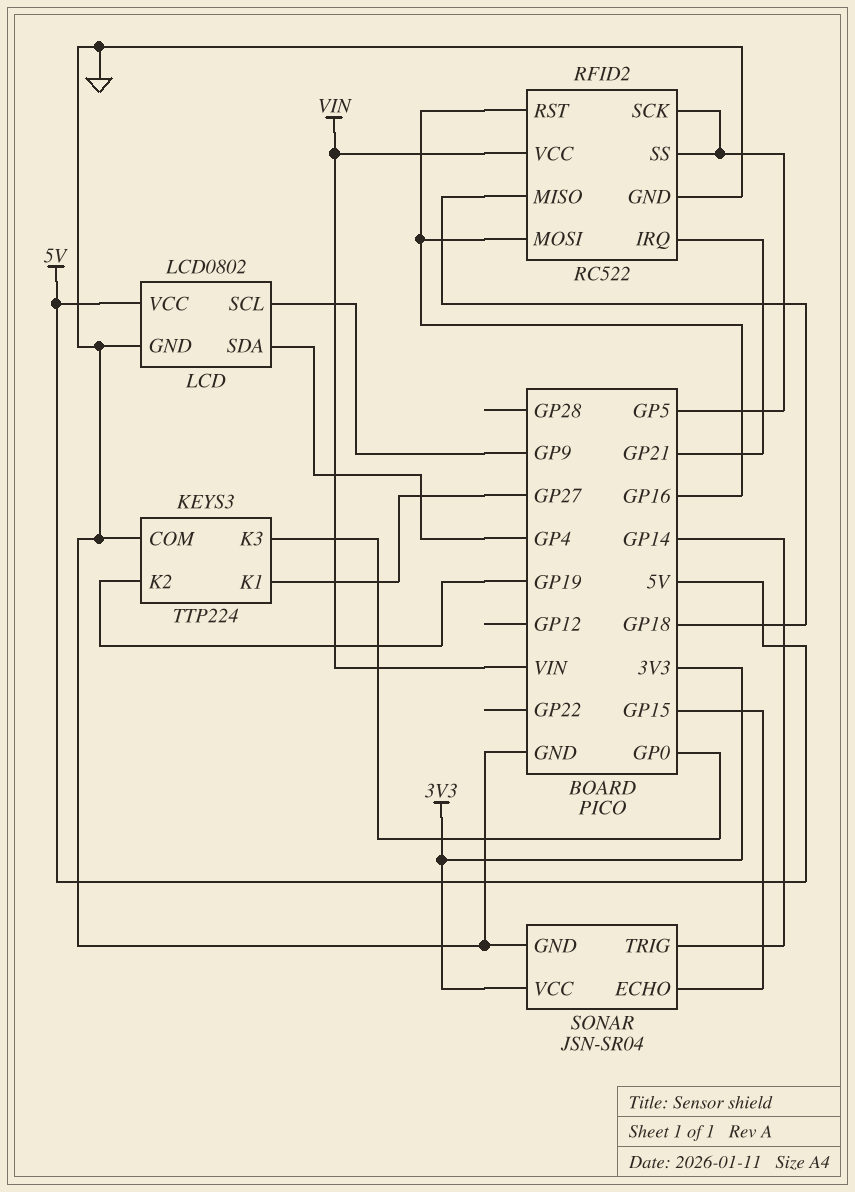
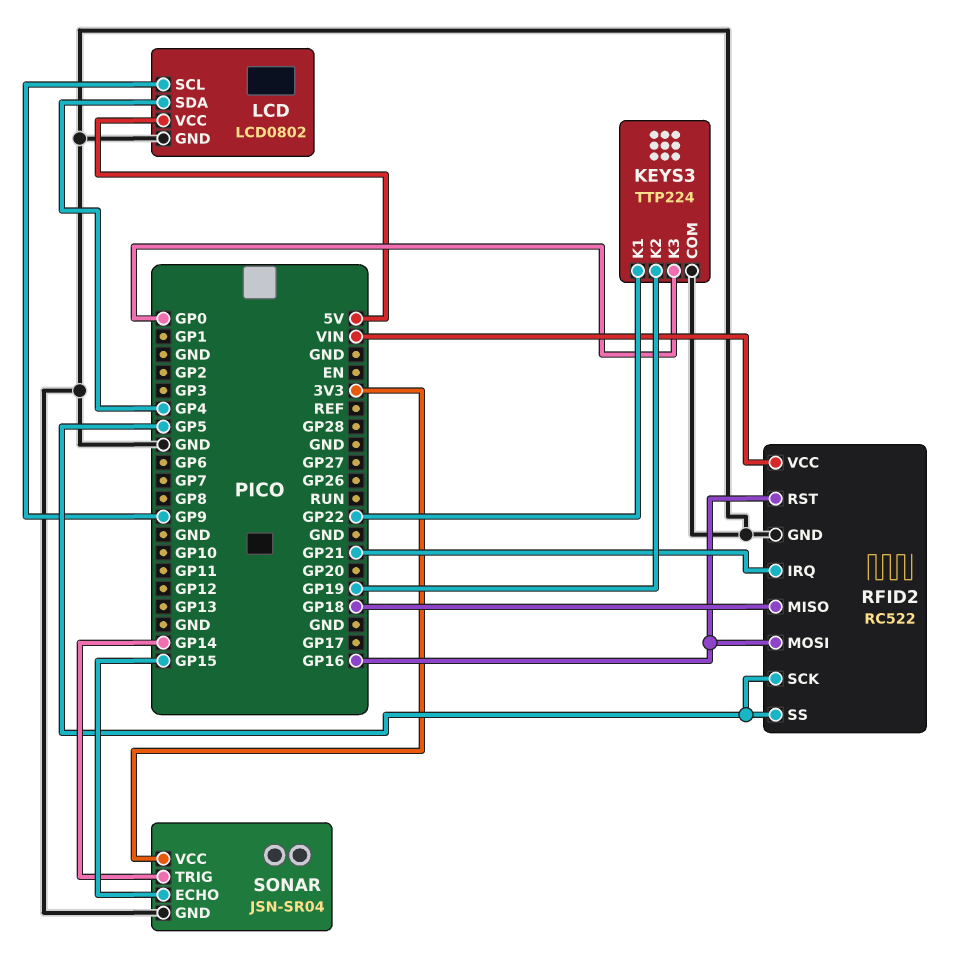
KEYS3 pin K1: GP27 -> GP22

